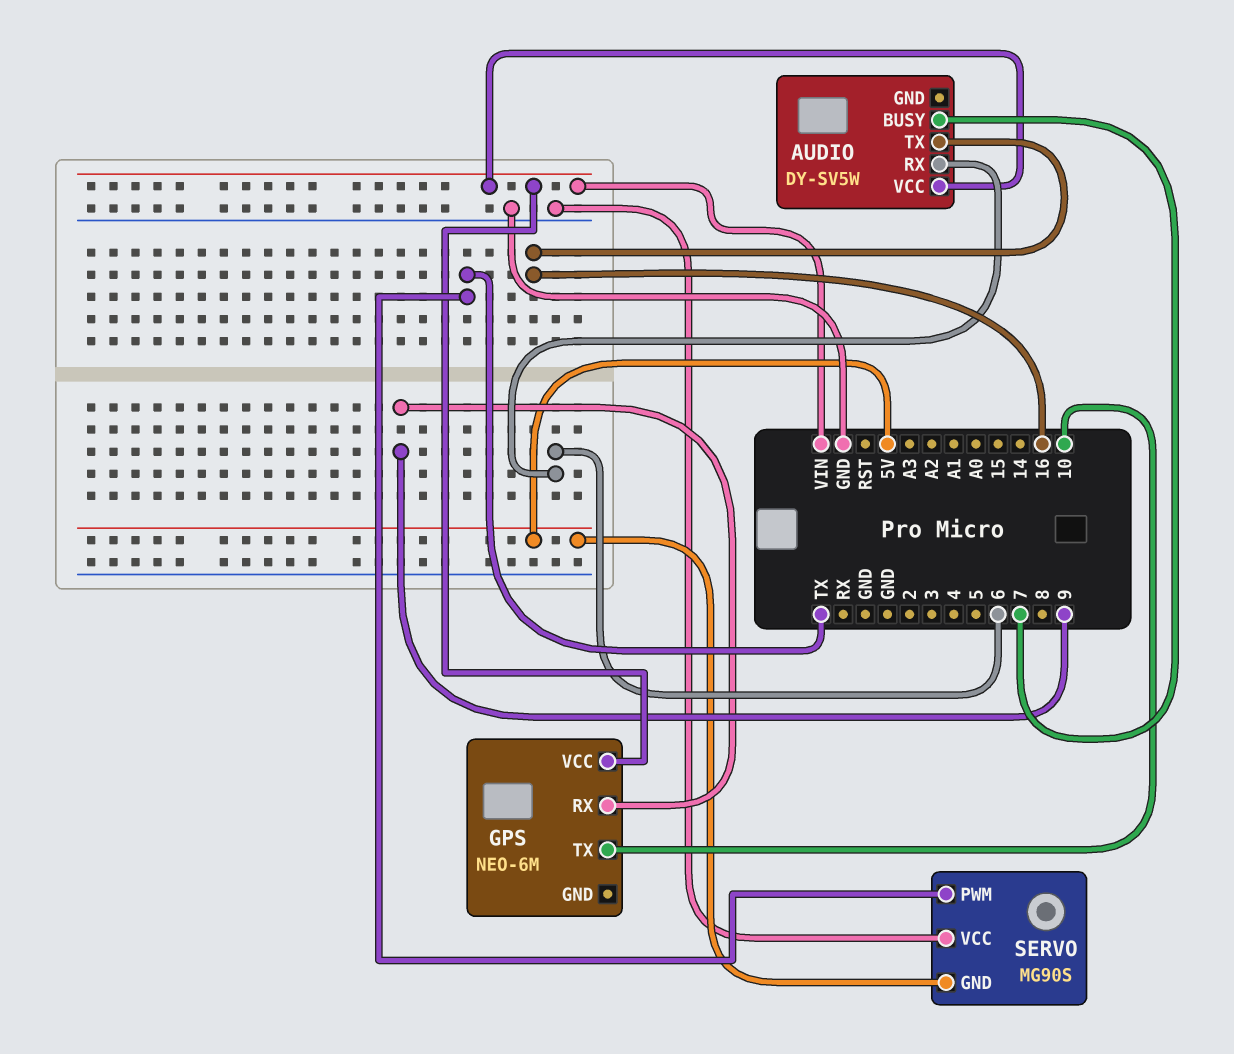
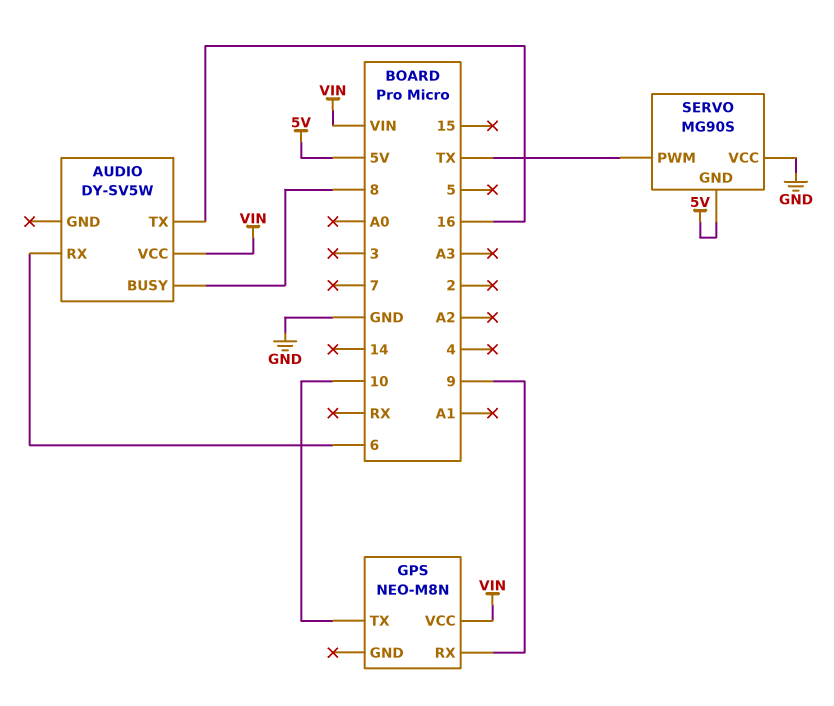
AUDIO pin BUSY: 7 -> 8
GPS: NEO-6M -> NEO-M8N

